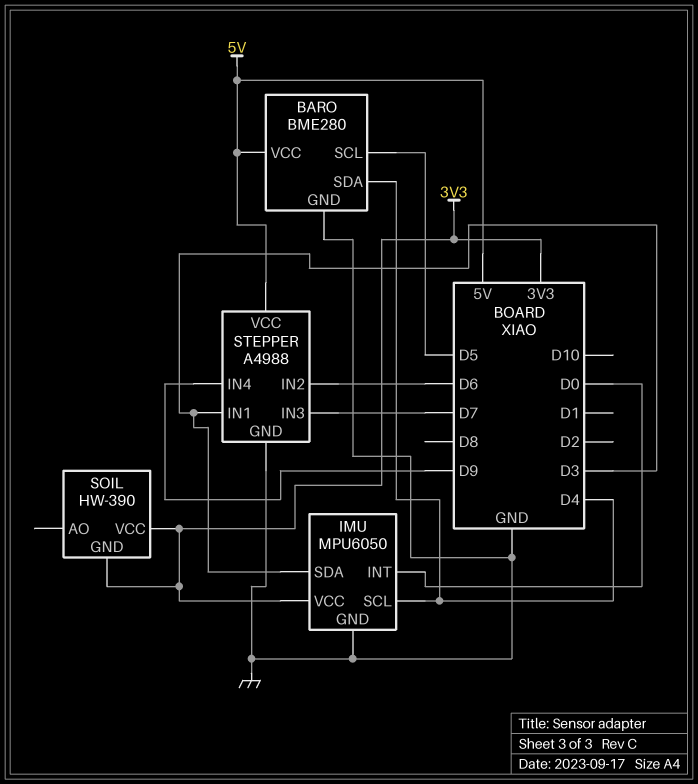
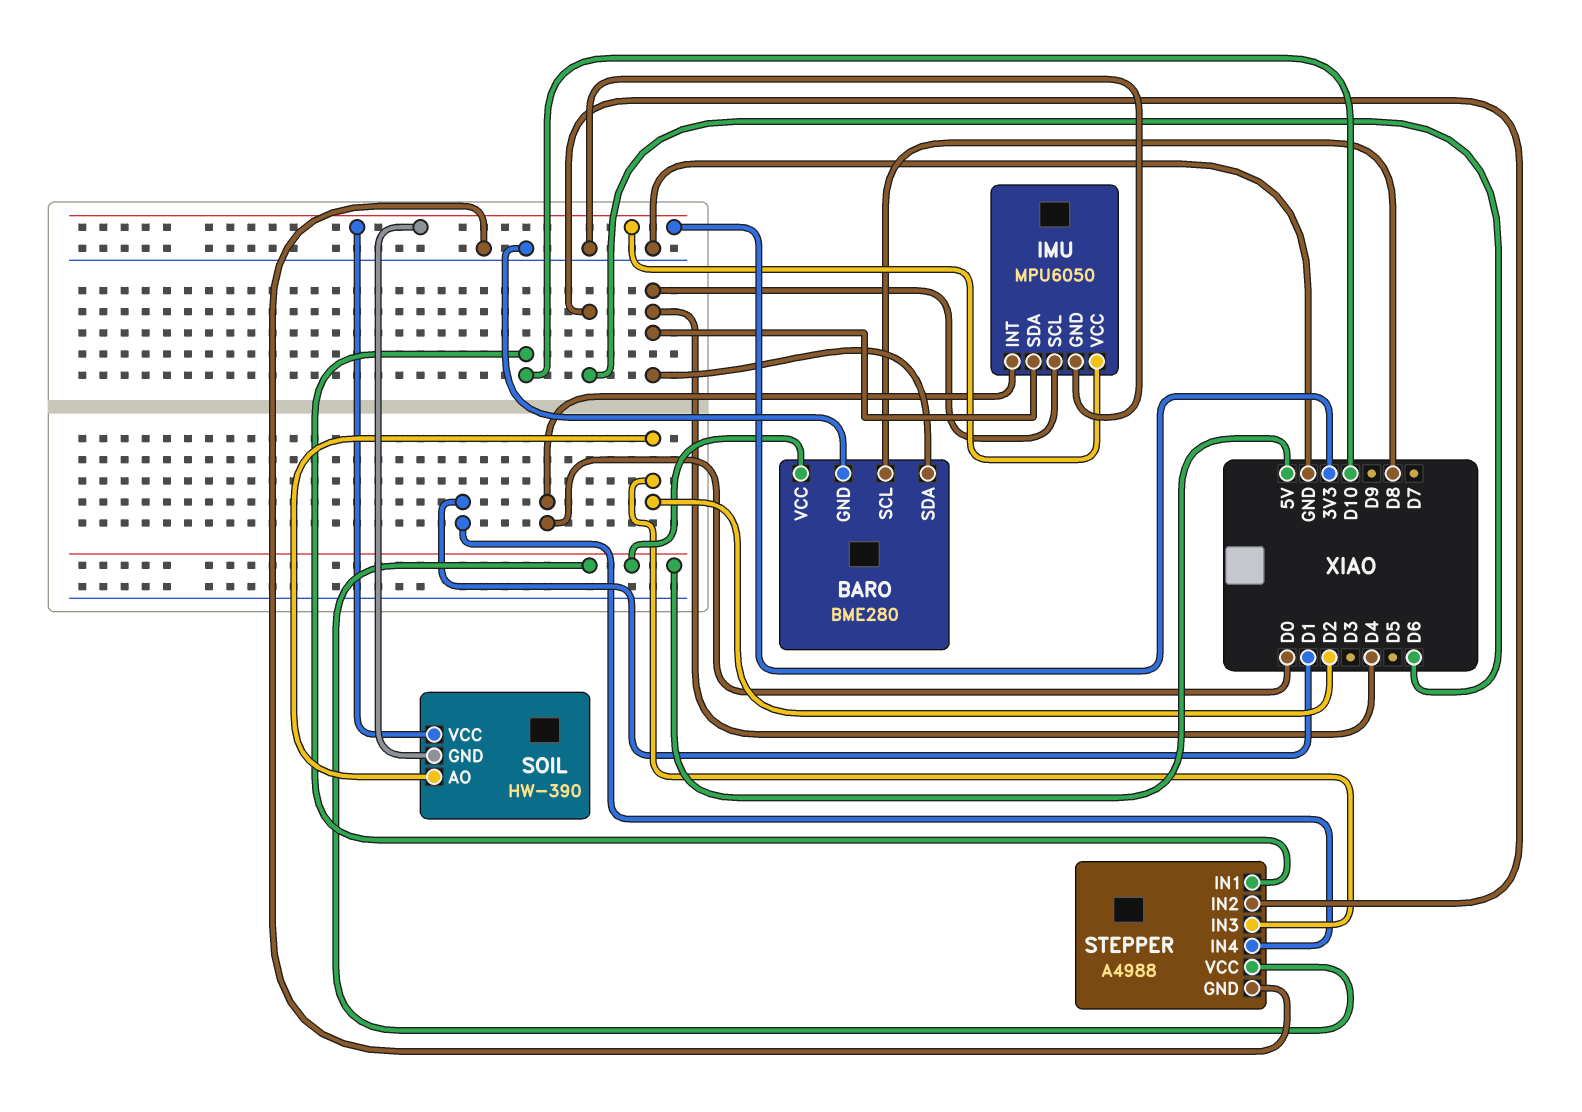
BARO pin SCL: D5 -> D8
IMU pin SDA: D3 -> D4
SOIL pin AO: none -> D2
STEPPER pin IN1: D3 -> D10
STEPPER pin IN3: D7 -> D2
STEPPER pin IN4: D9 -> D1

